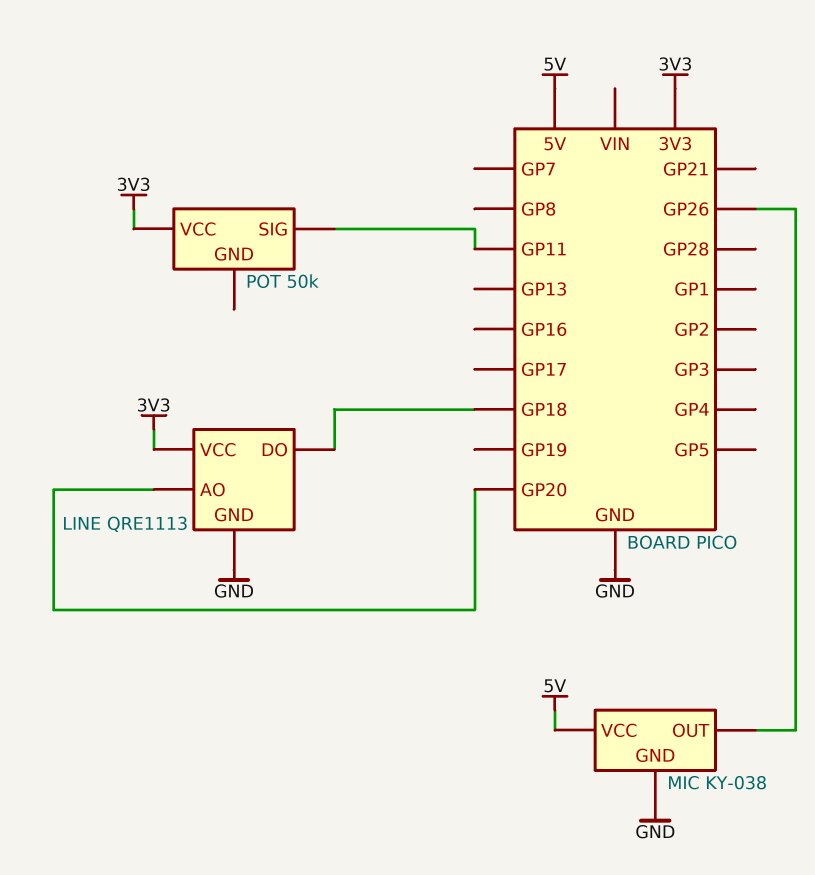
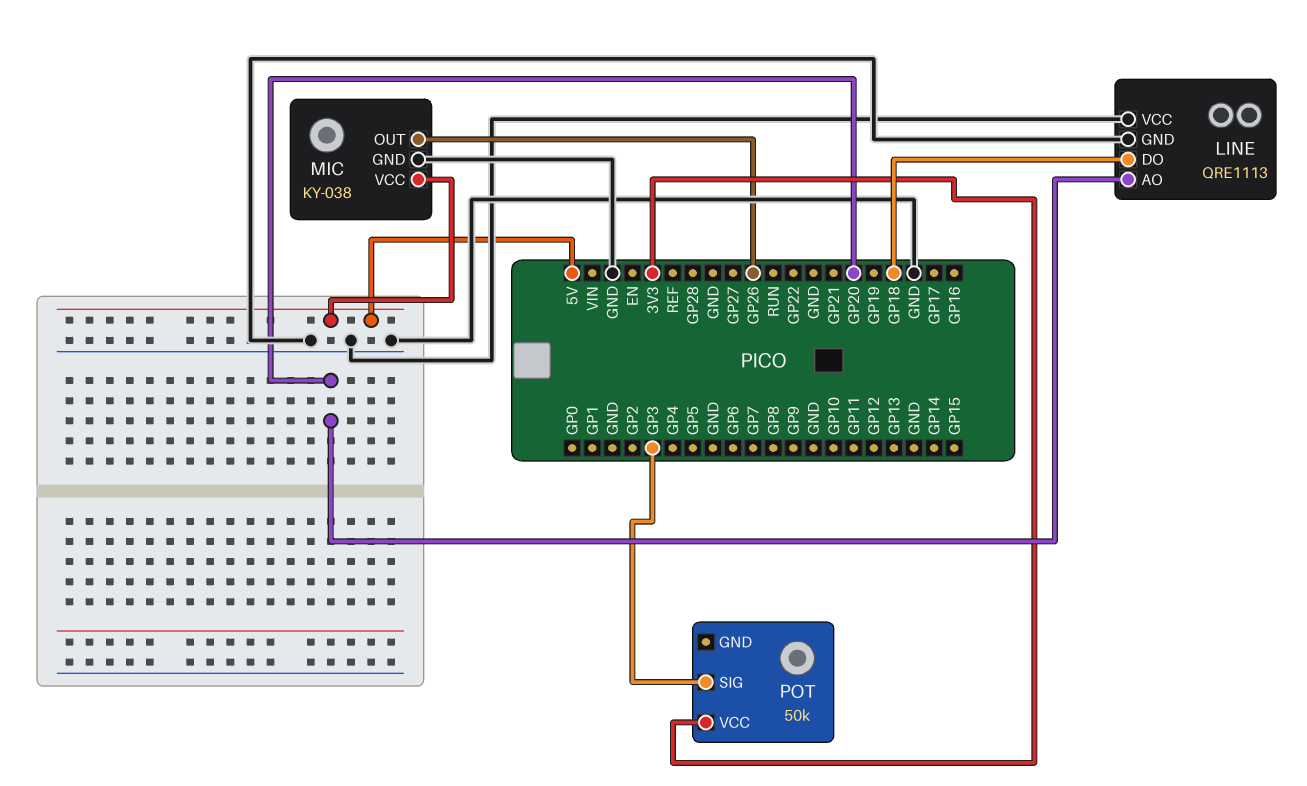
LINE pin VCC: 3V3 -> GND
POT pin SIG: GP11 -> GP3

